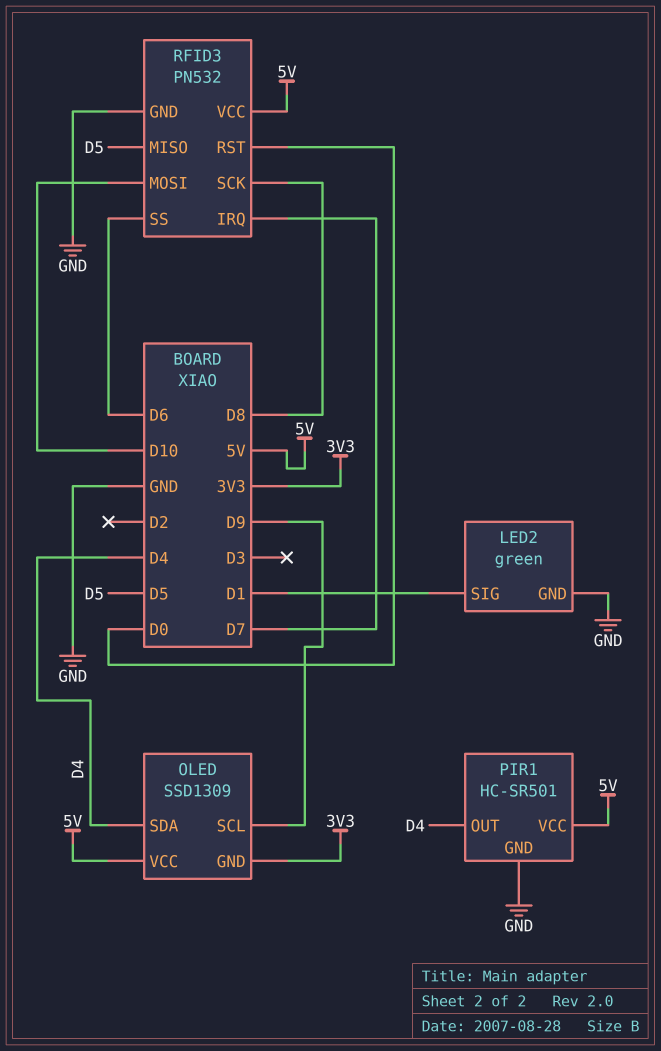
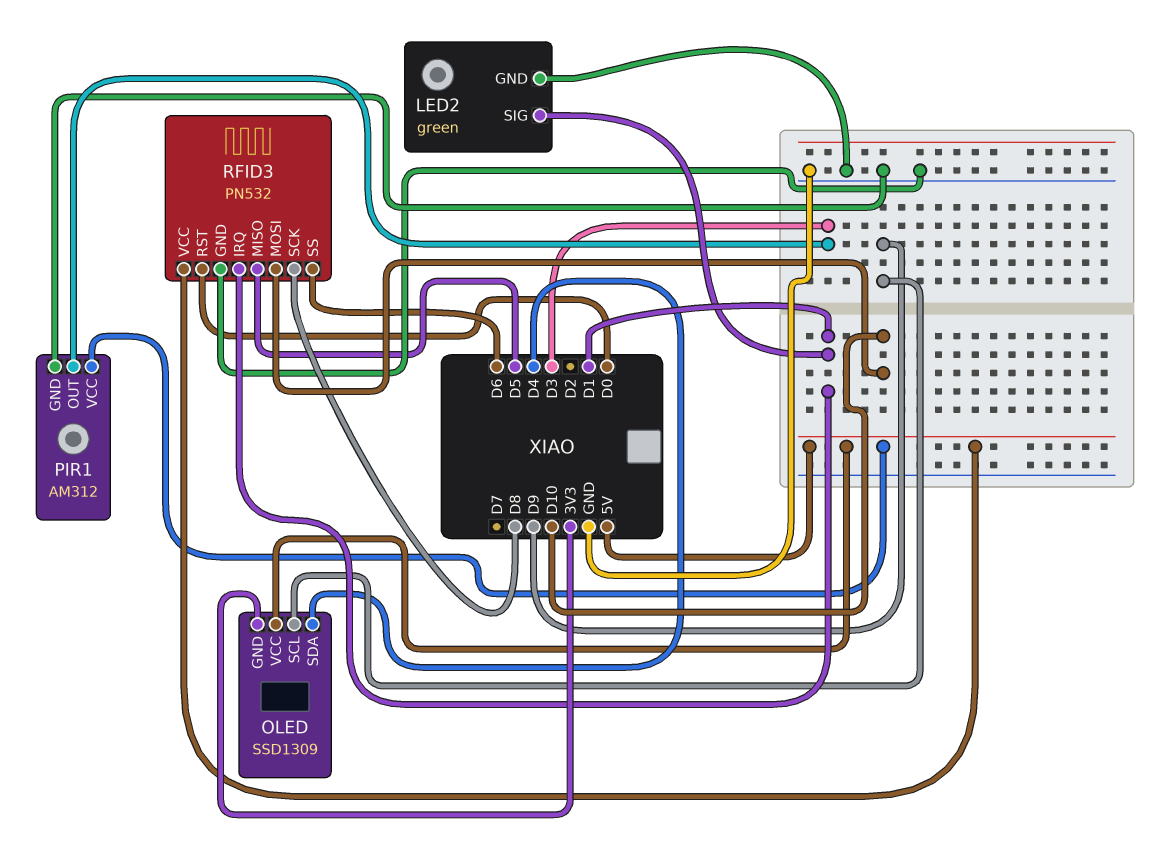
PIR1: HC-SR501 -> AM312
PIR1 pin OUT: D4 -> D3
RFID3 pin IRQ: D7 -> D1

